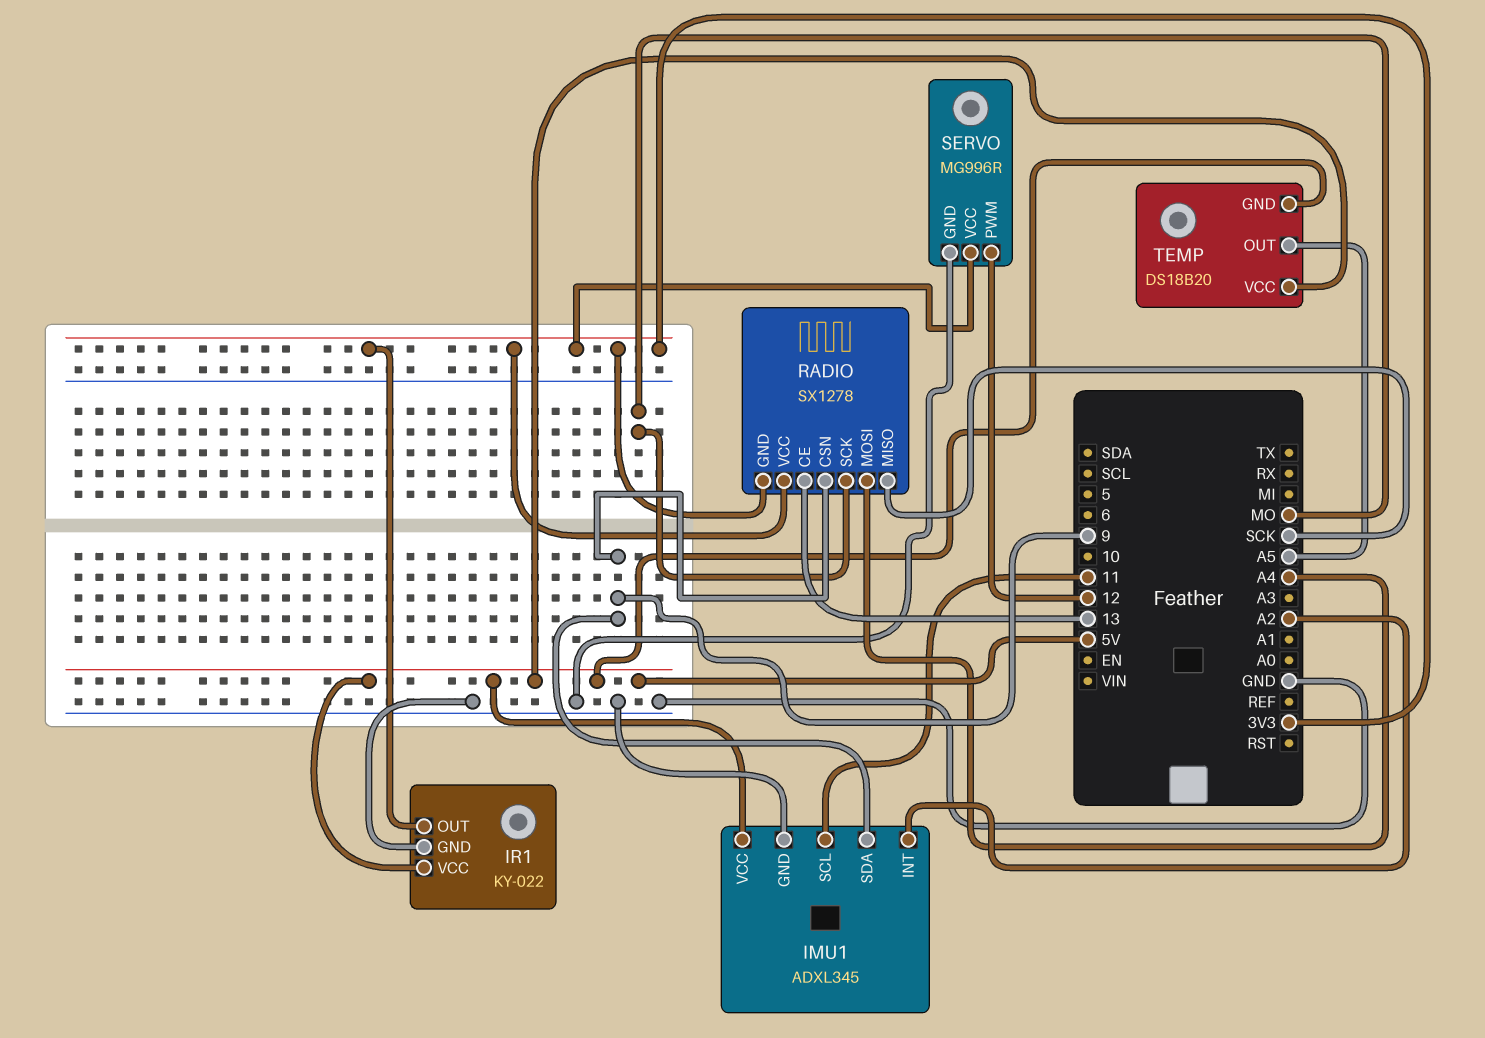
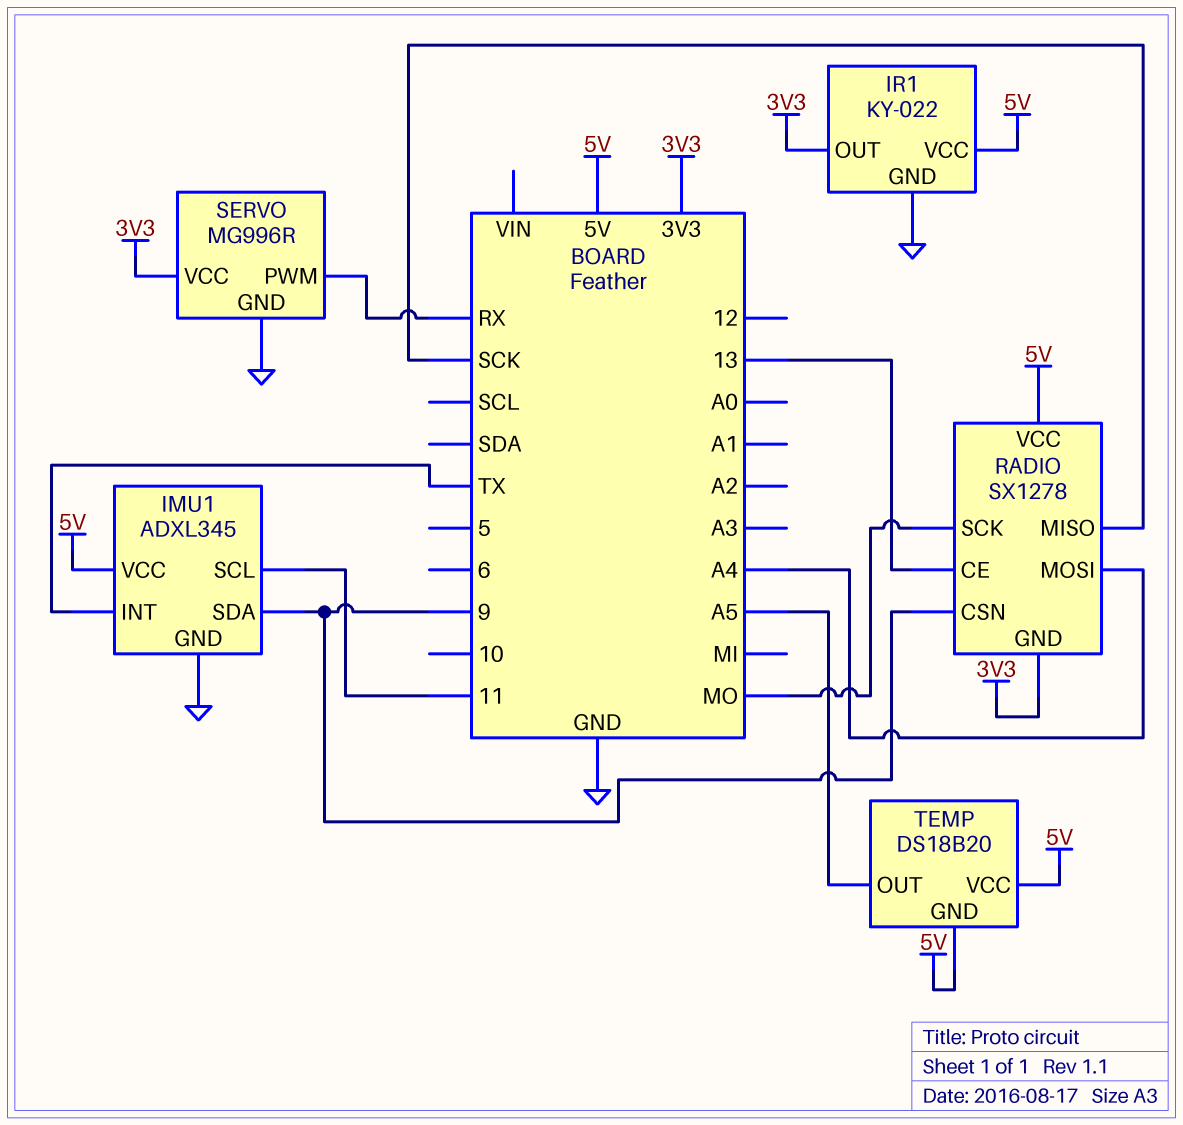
IMU1 pin INT: A2 -> TX
RADIO pin VCC: 3V3 -> 5V
SERVO pin PWM: 12 -> RX

